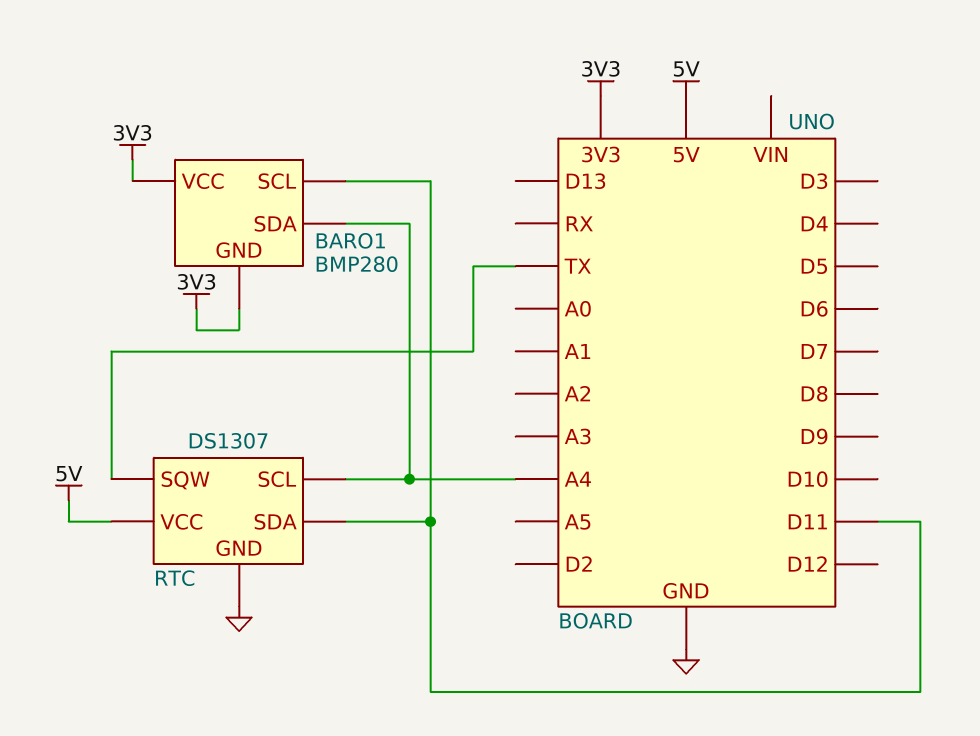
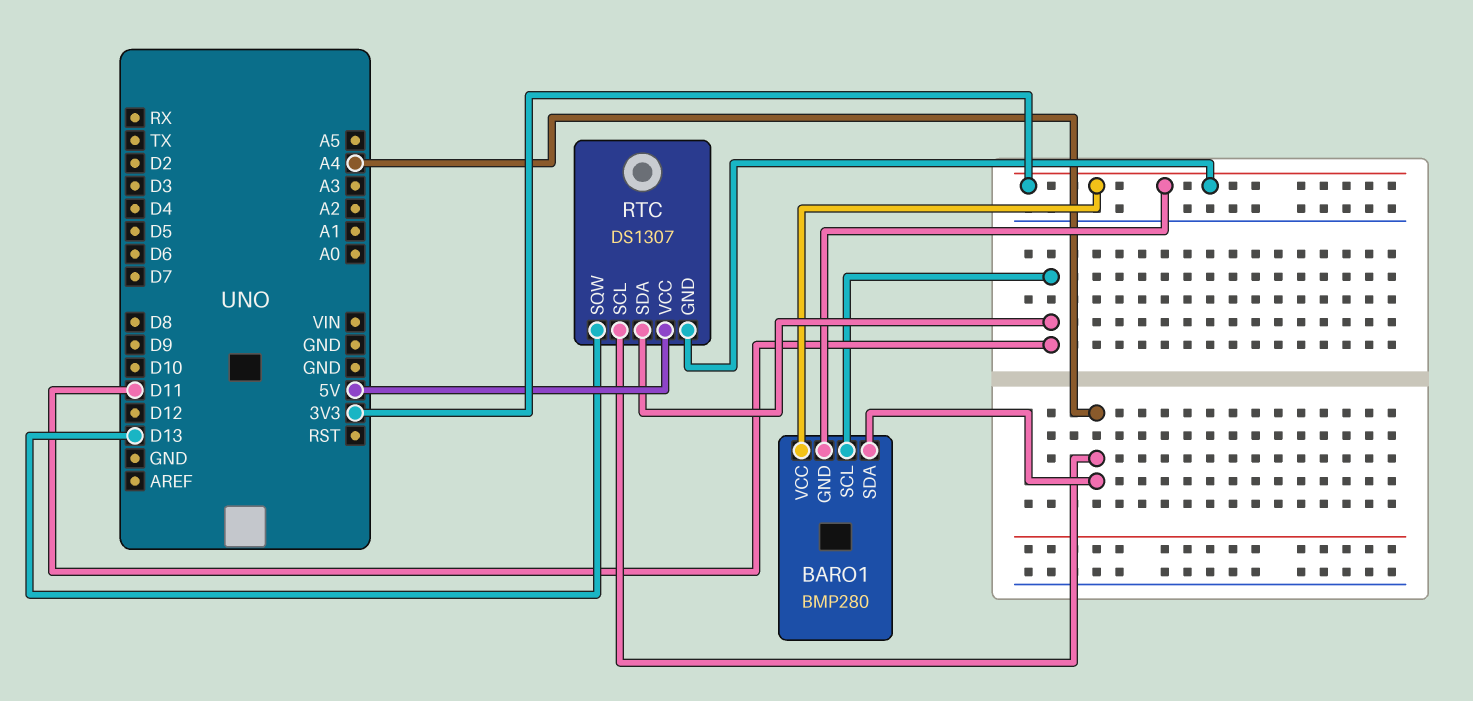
RTC pin GND: GND -> 3V3
RTC pin SQW: TX -> D13

